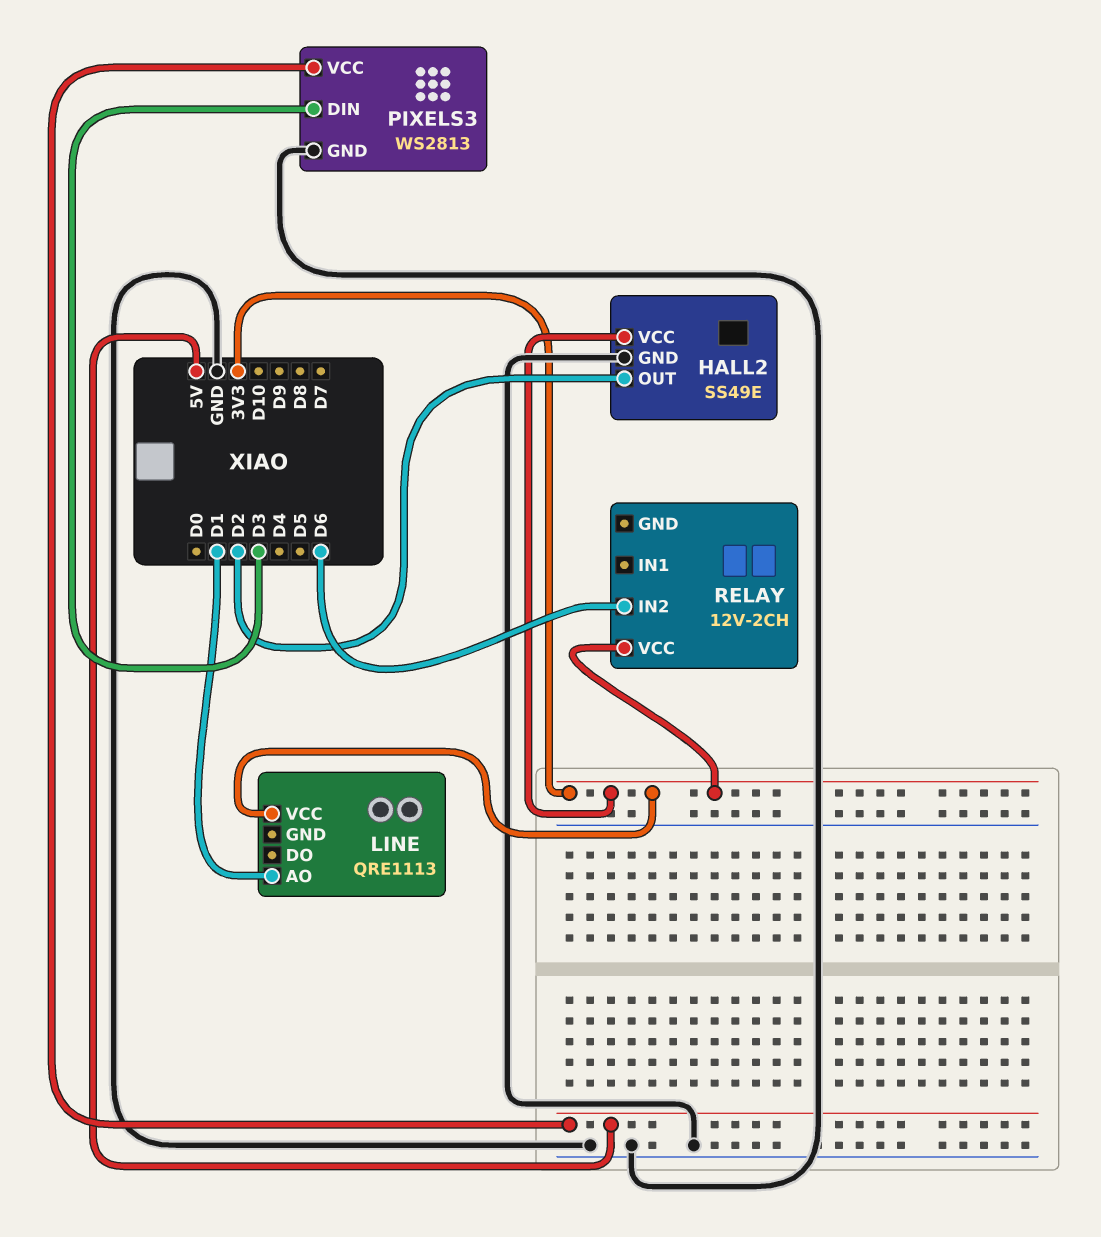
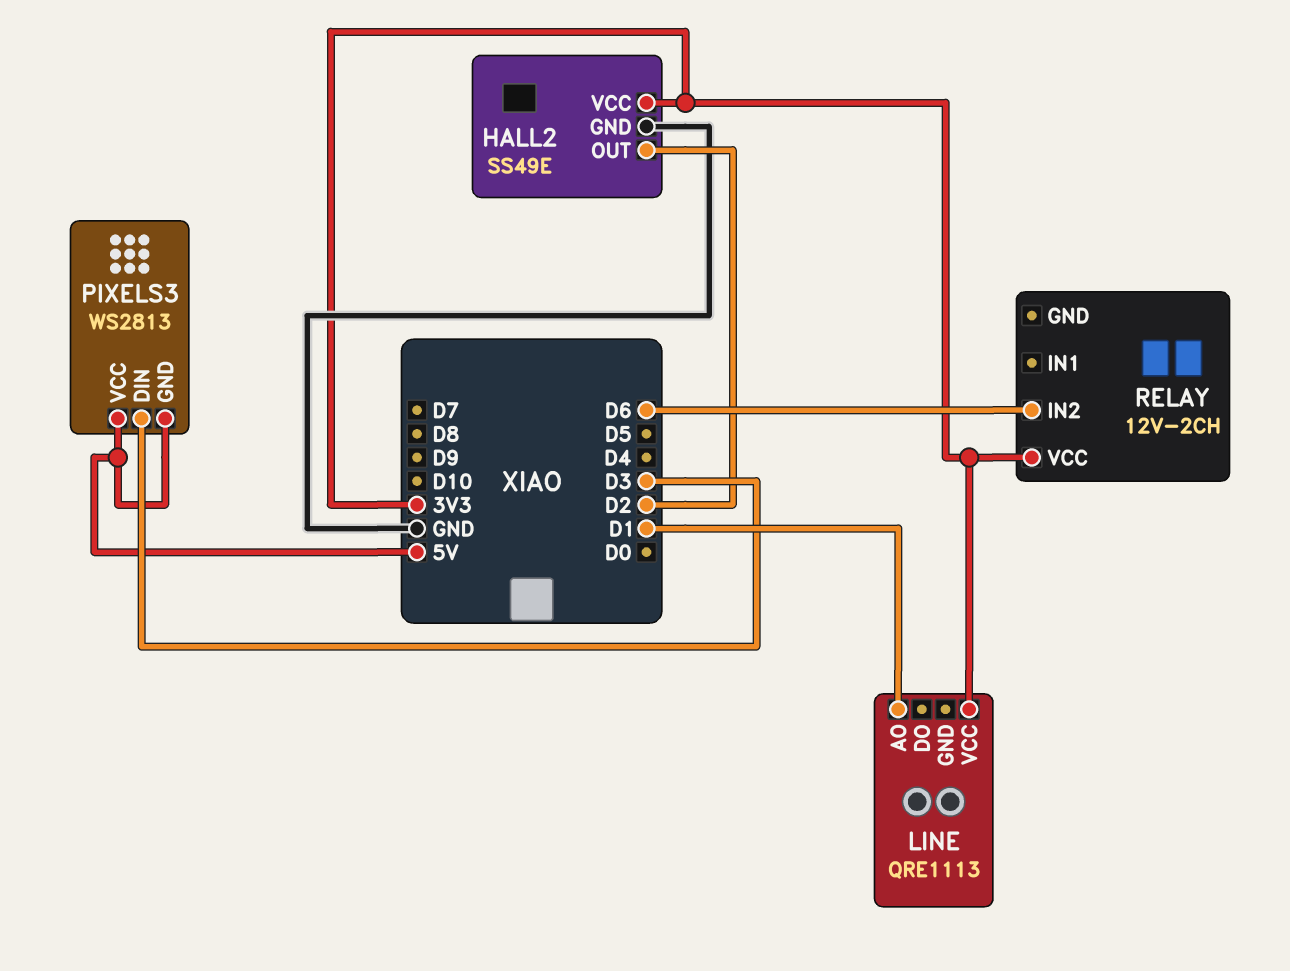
PIXELS3 pin GND: GND -> 5V

